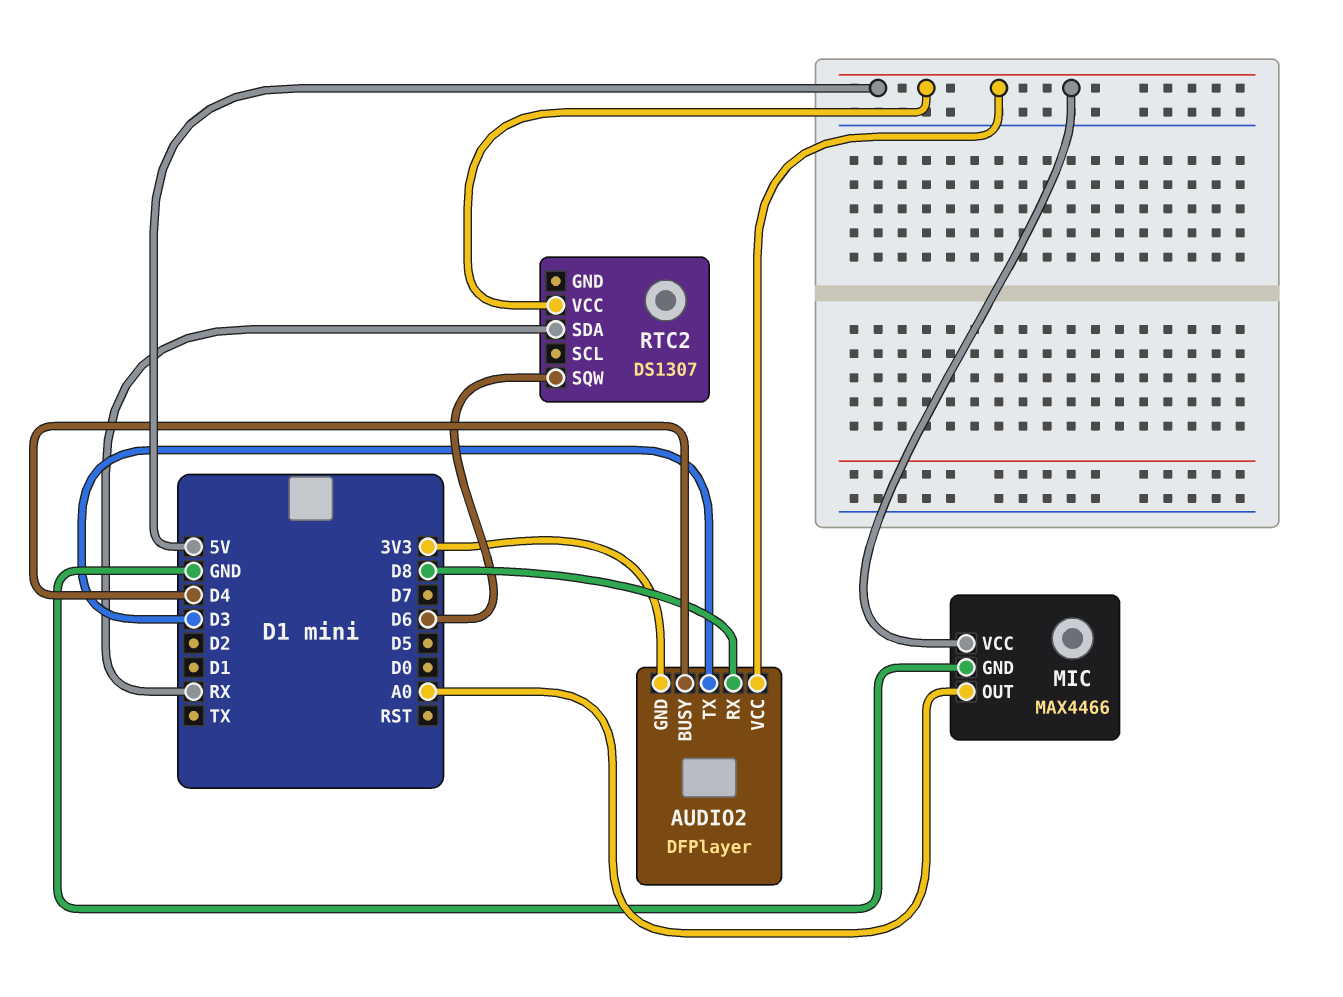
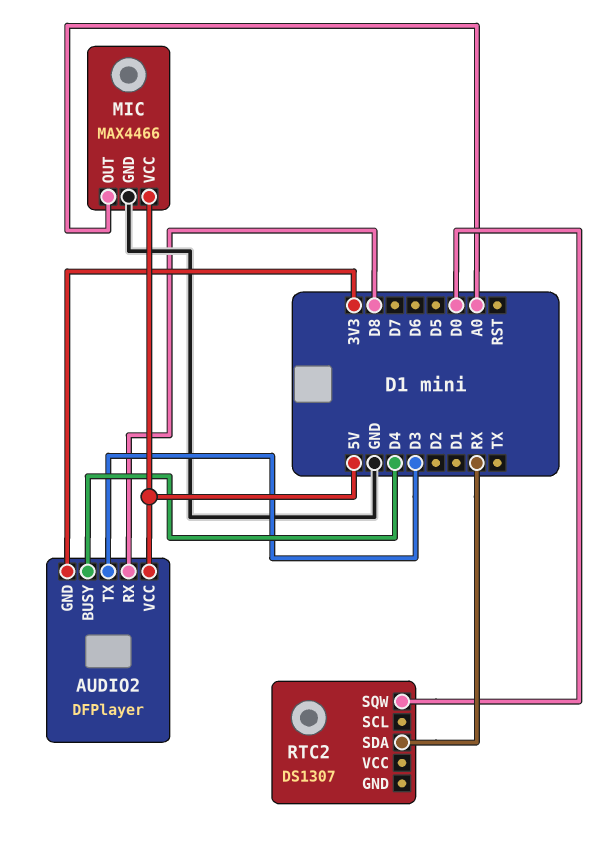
RTC2 pin SQW: D6 -> D0
RTC2 pin VCC: 5V -> none

